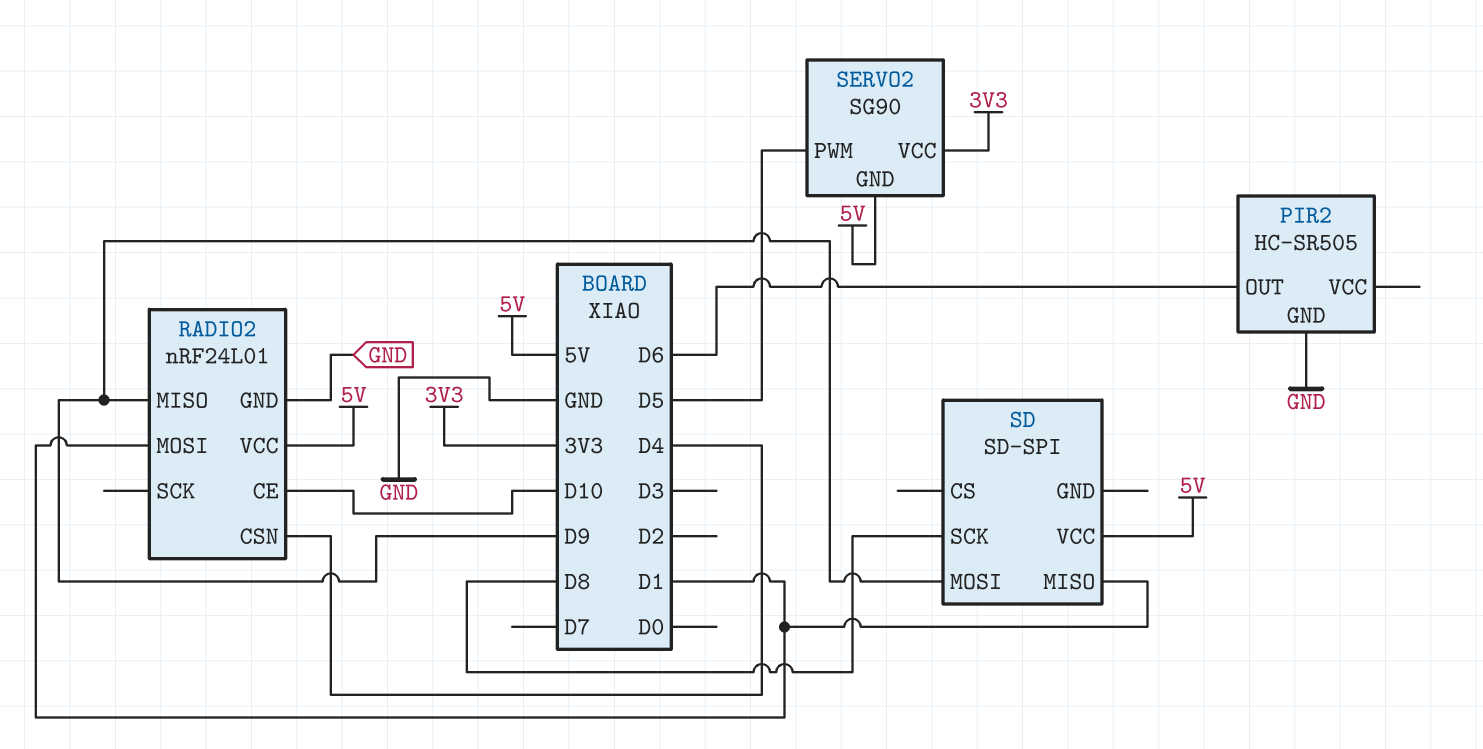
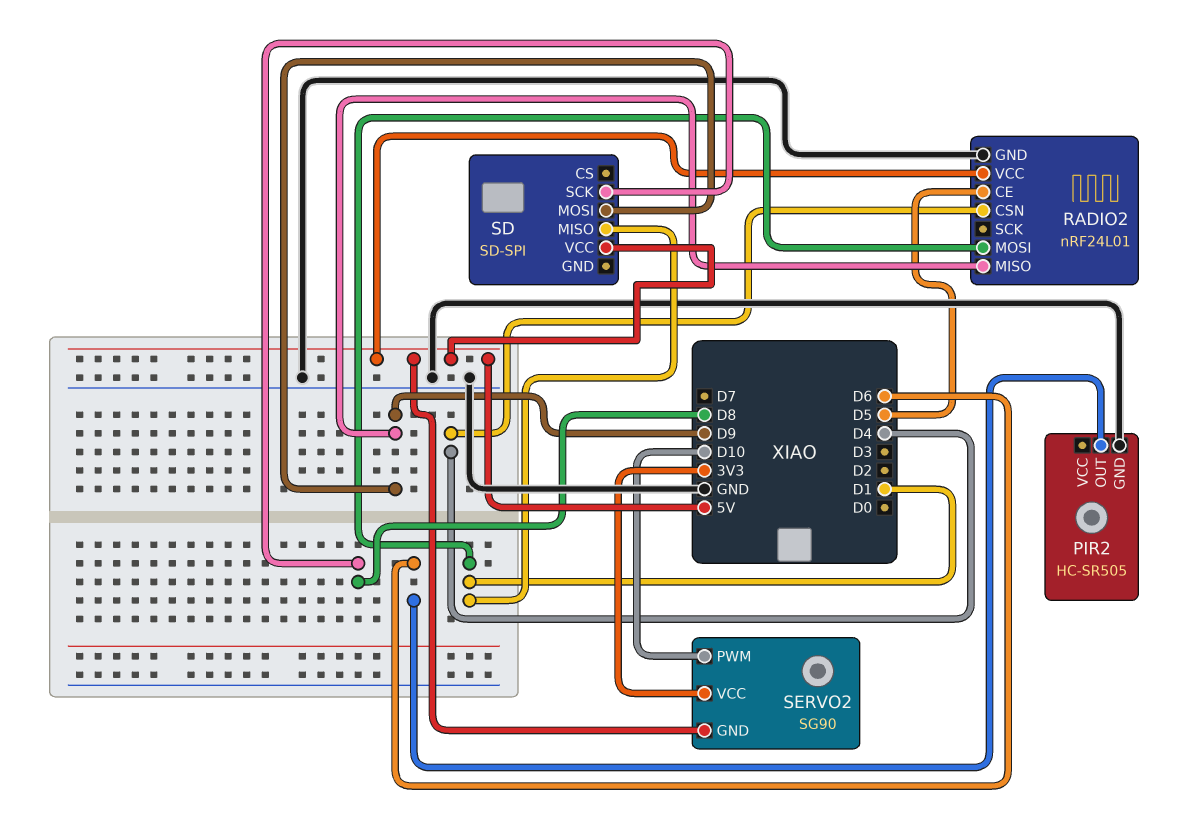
RADIO2 pin CE: D10 -> D5
SERVO2 pin PWM: D5 -> D10

